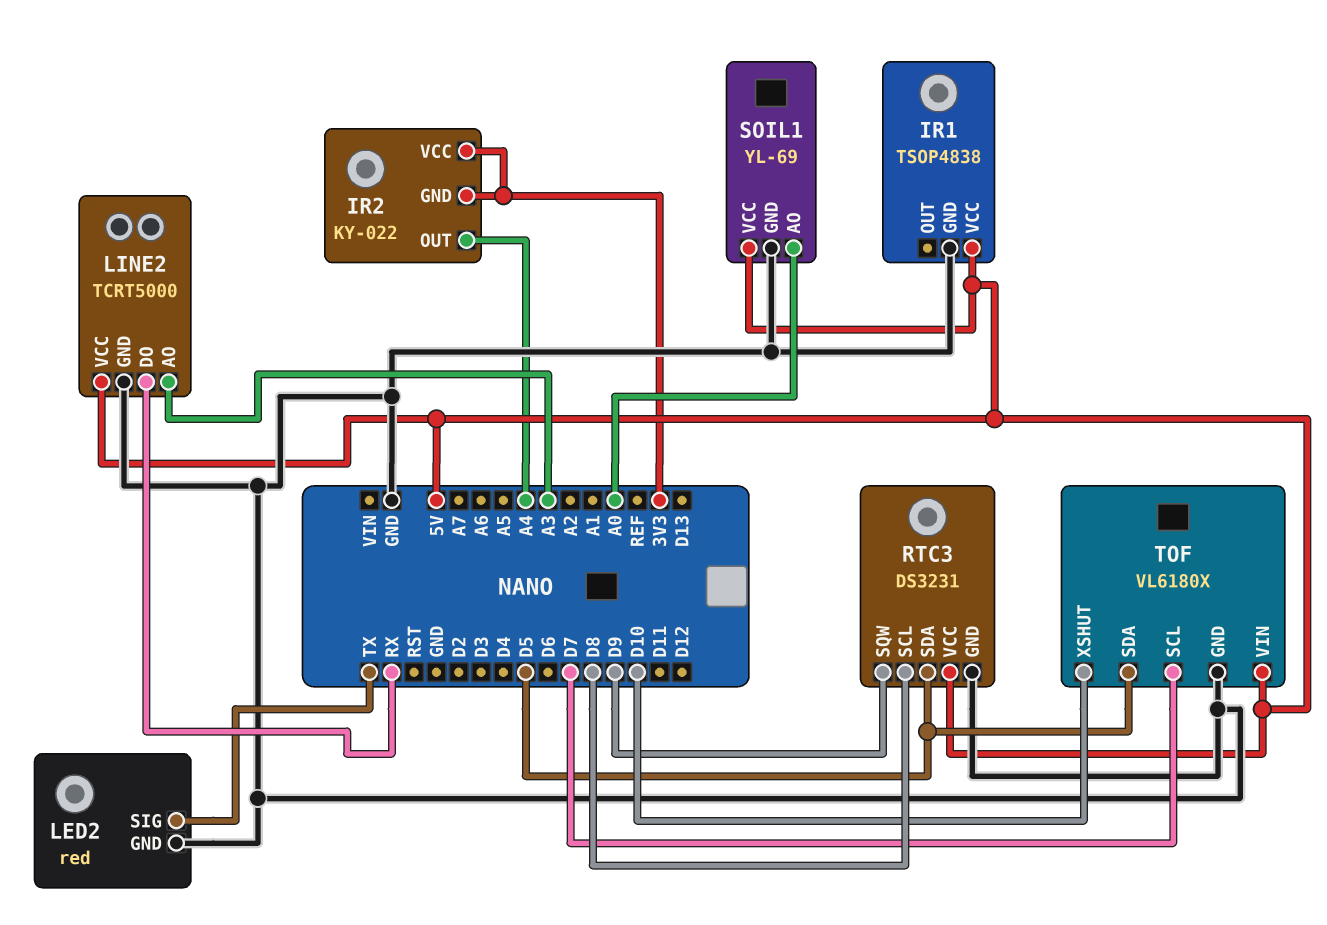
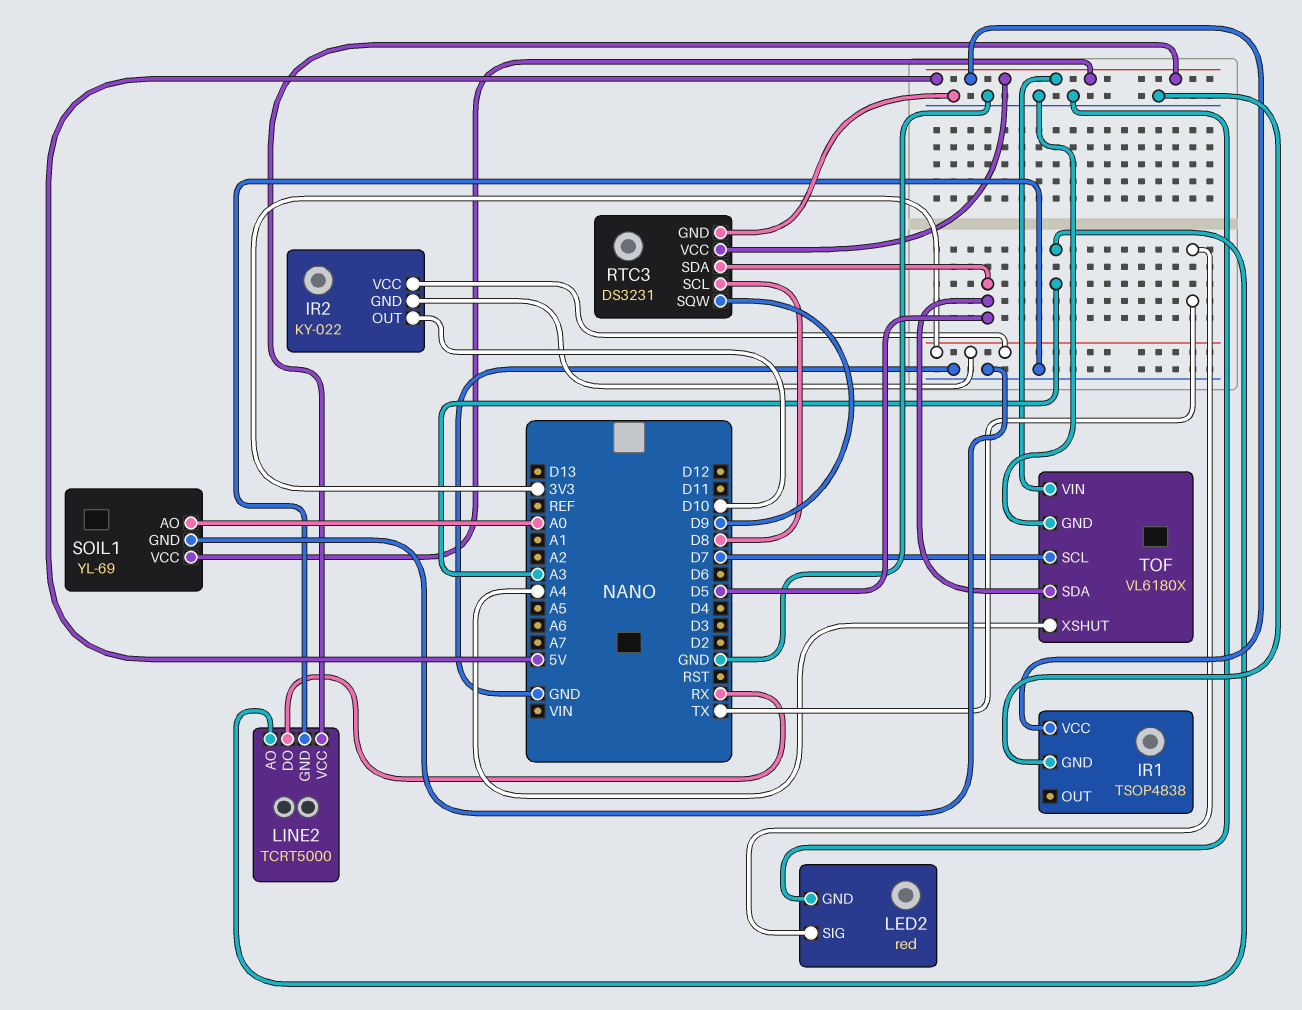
IR2 pin OUT: A4 -> D10
TOF pin XSHUT: D10 -> A4

